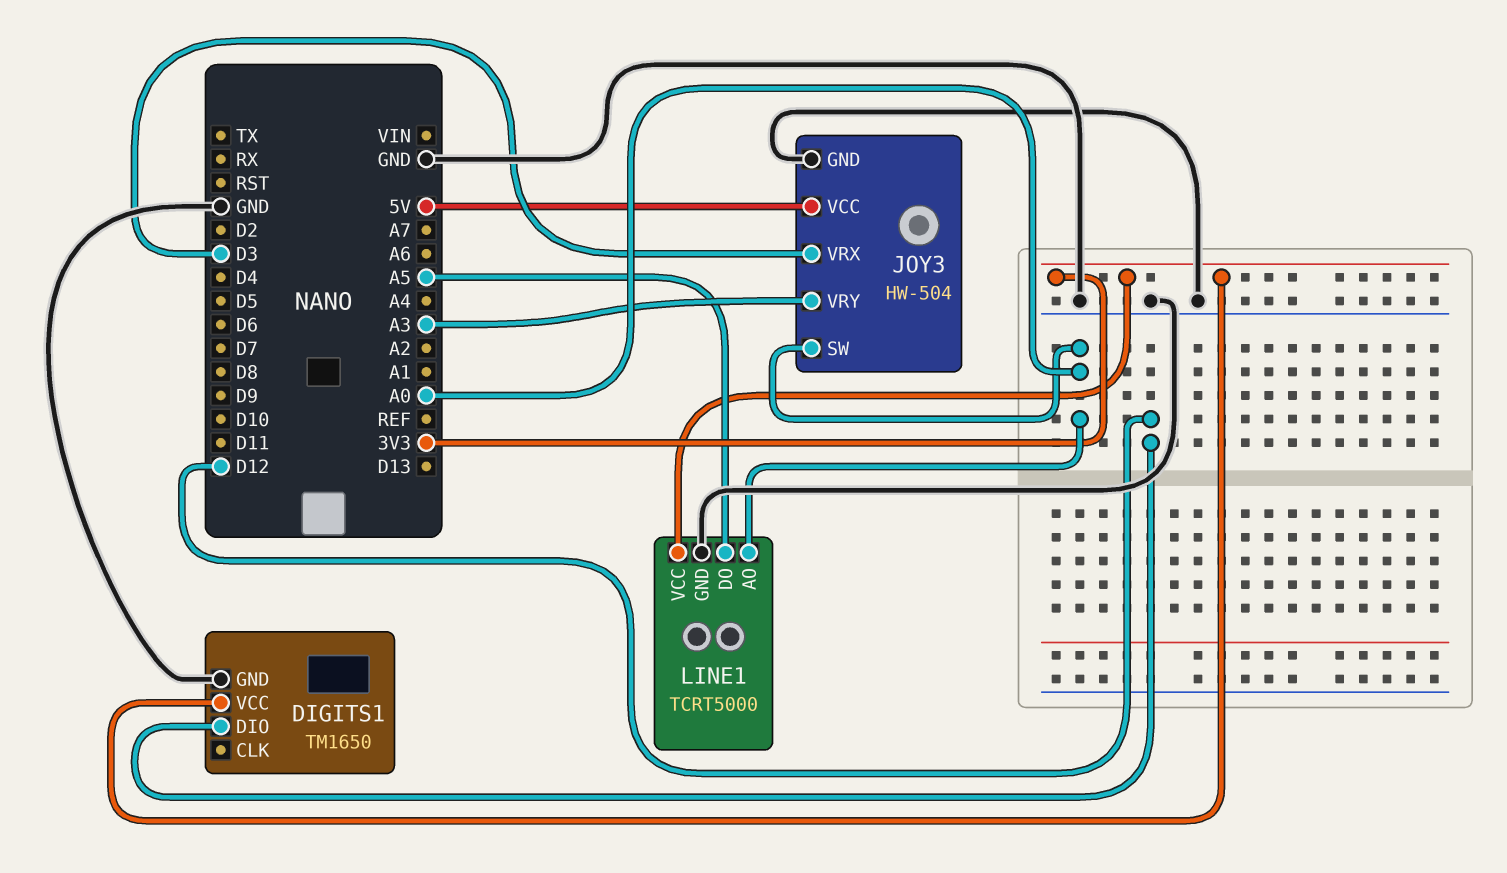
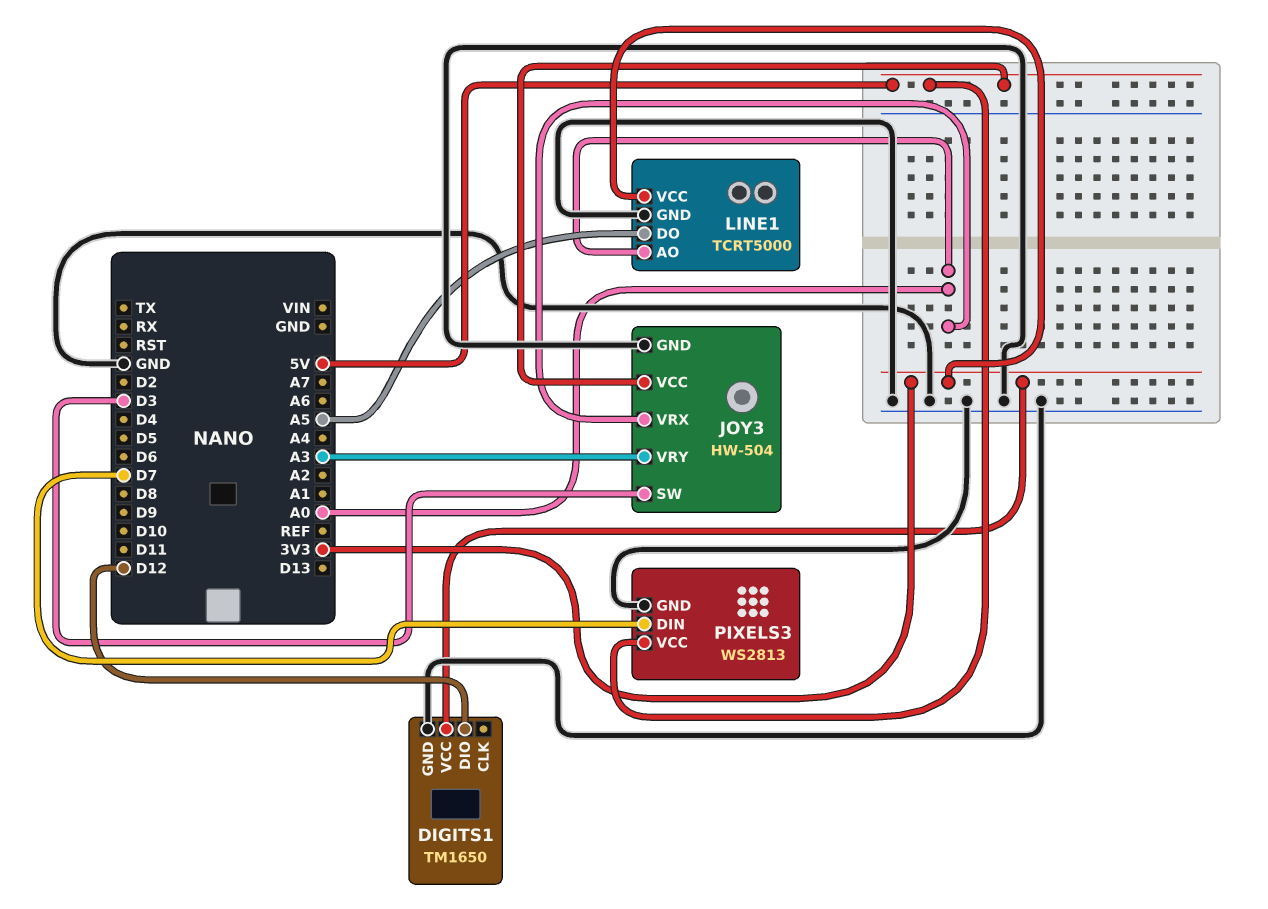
JOY3 pin SW: A0 -> D3
JOY3 pin VRX: D3 -> A0
PIXELS3: none -> WS2813
PIXELS3 pin DIN: none -> D7
PIXELS3 pin GND: none -> GND
PIXELS3 pin VCC: none -> 5V

